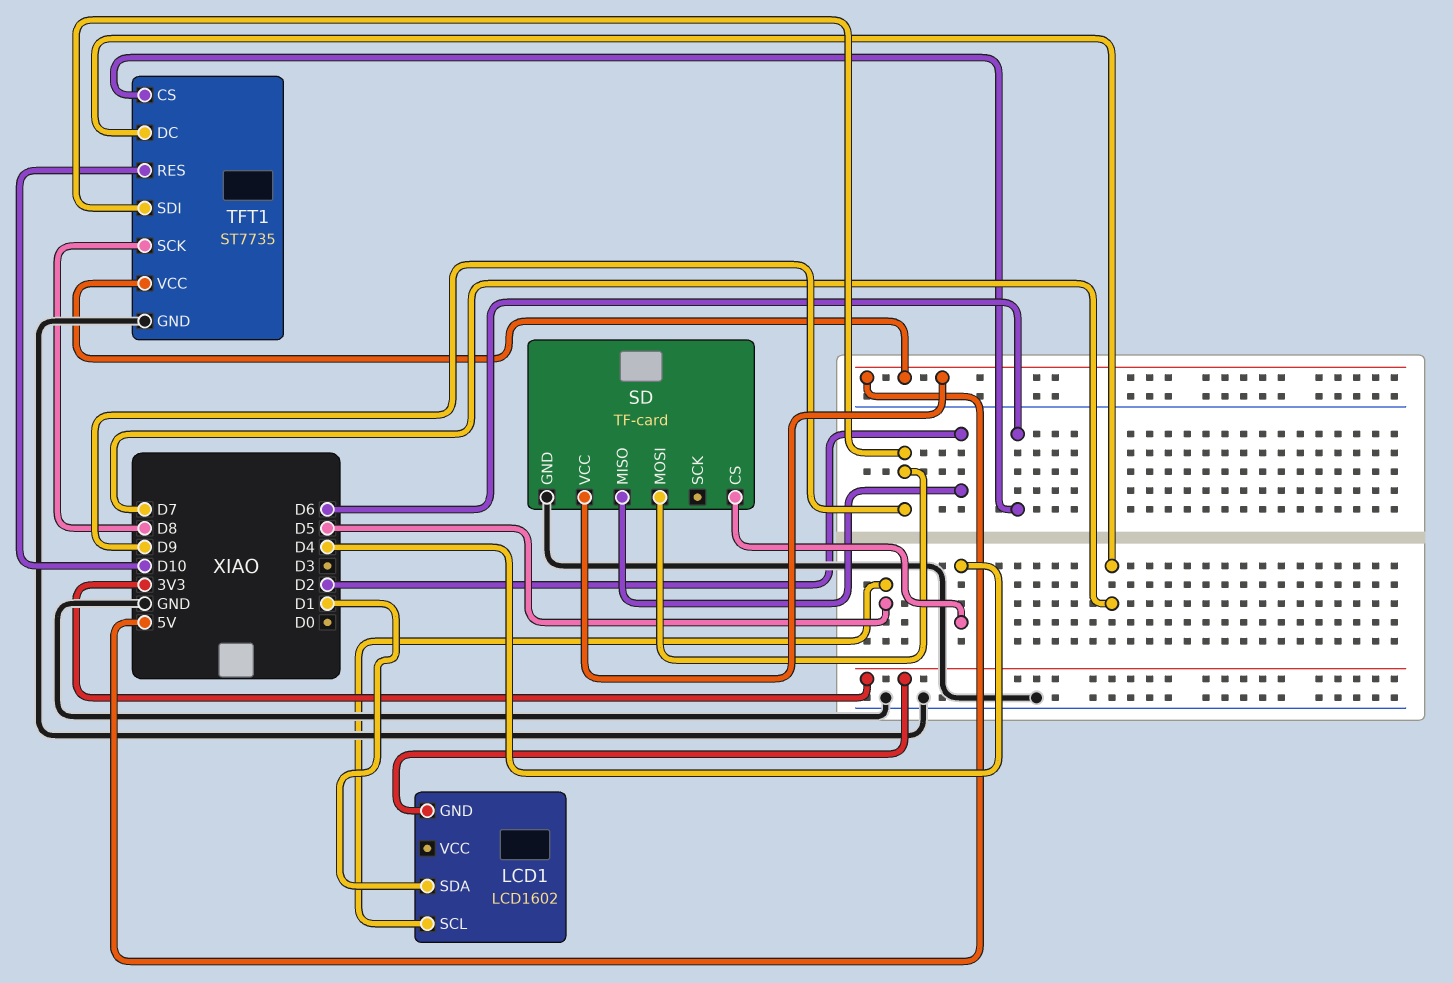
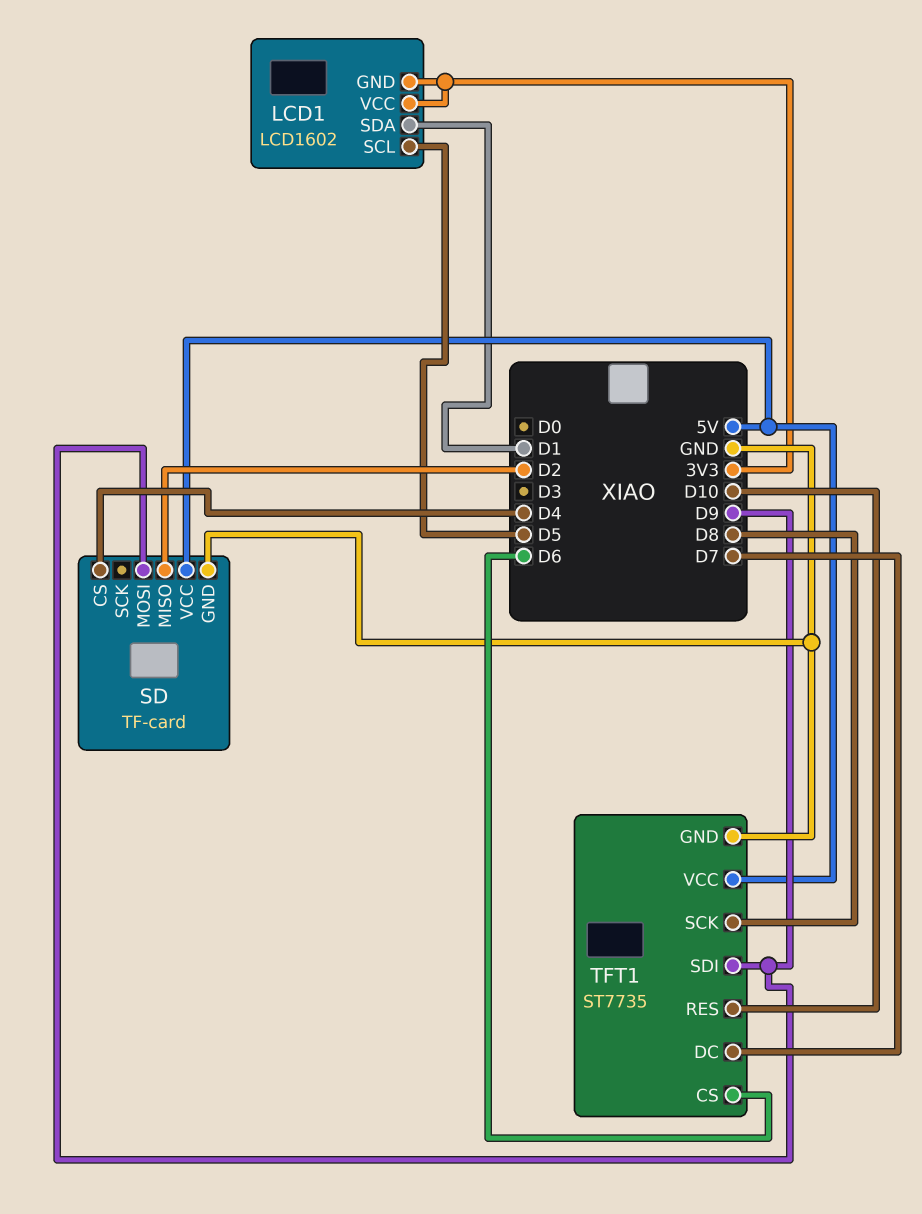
LCD1 pin VCC: none -> 3V3

